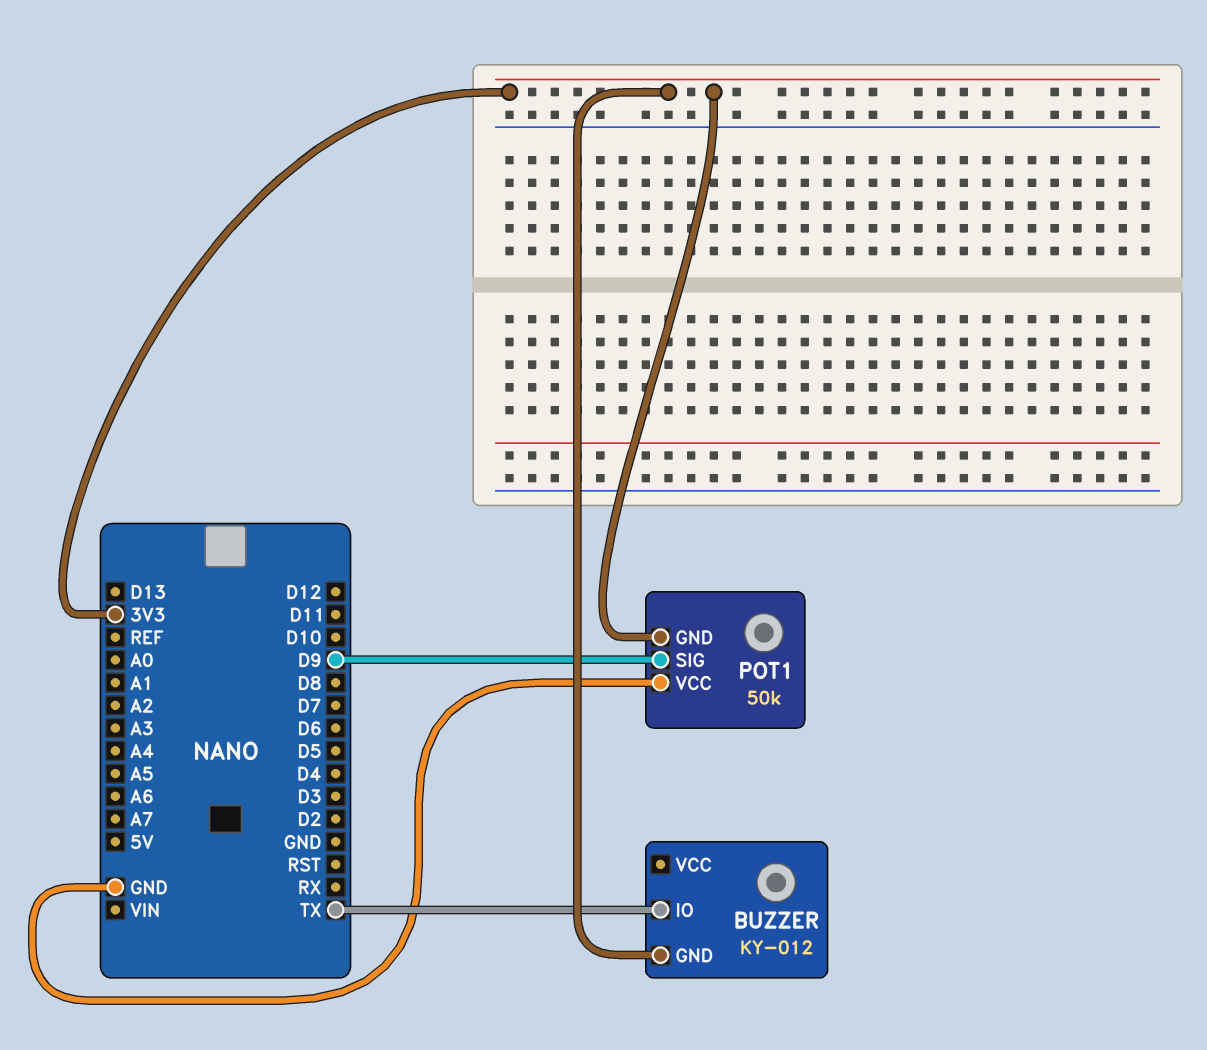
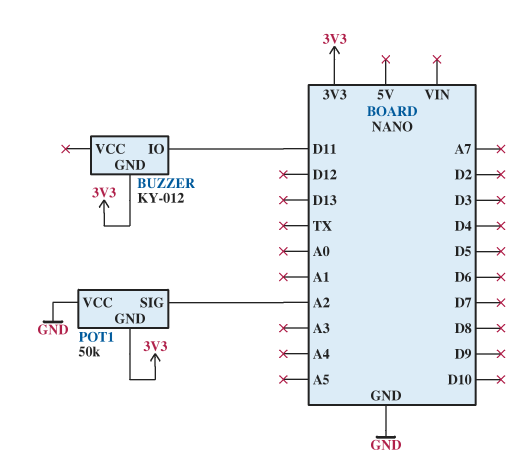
BUZZER pin IO: TX -> D11
POT1 pin SIG: D9 -> A2

